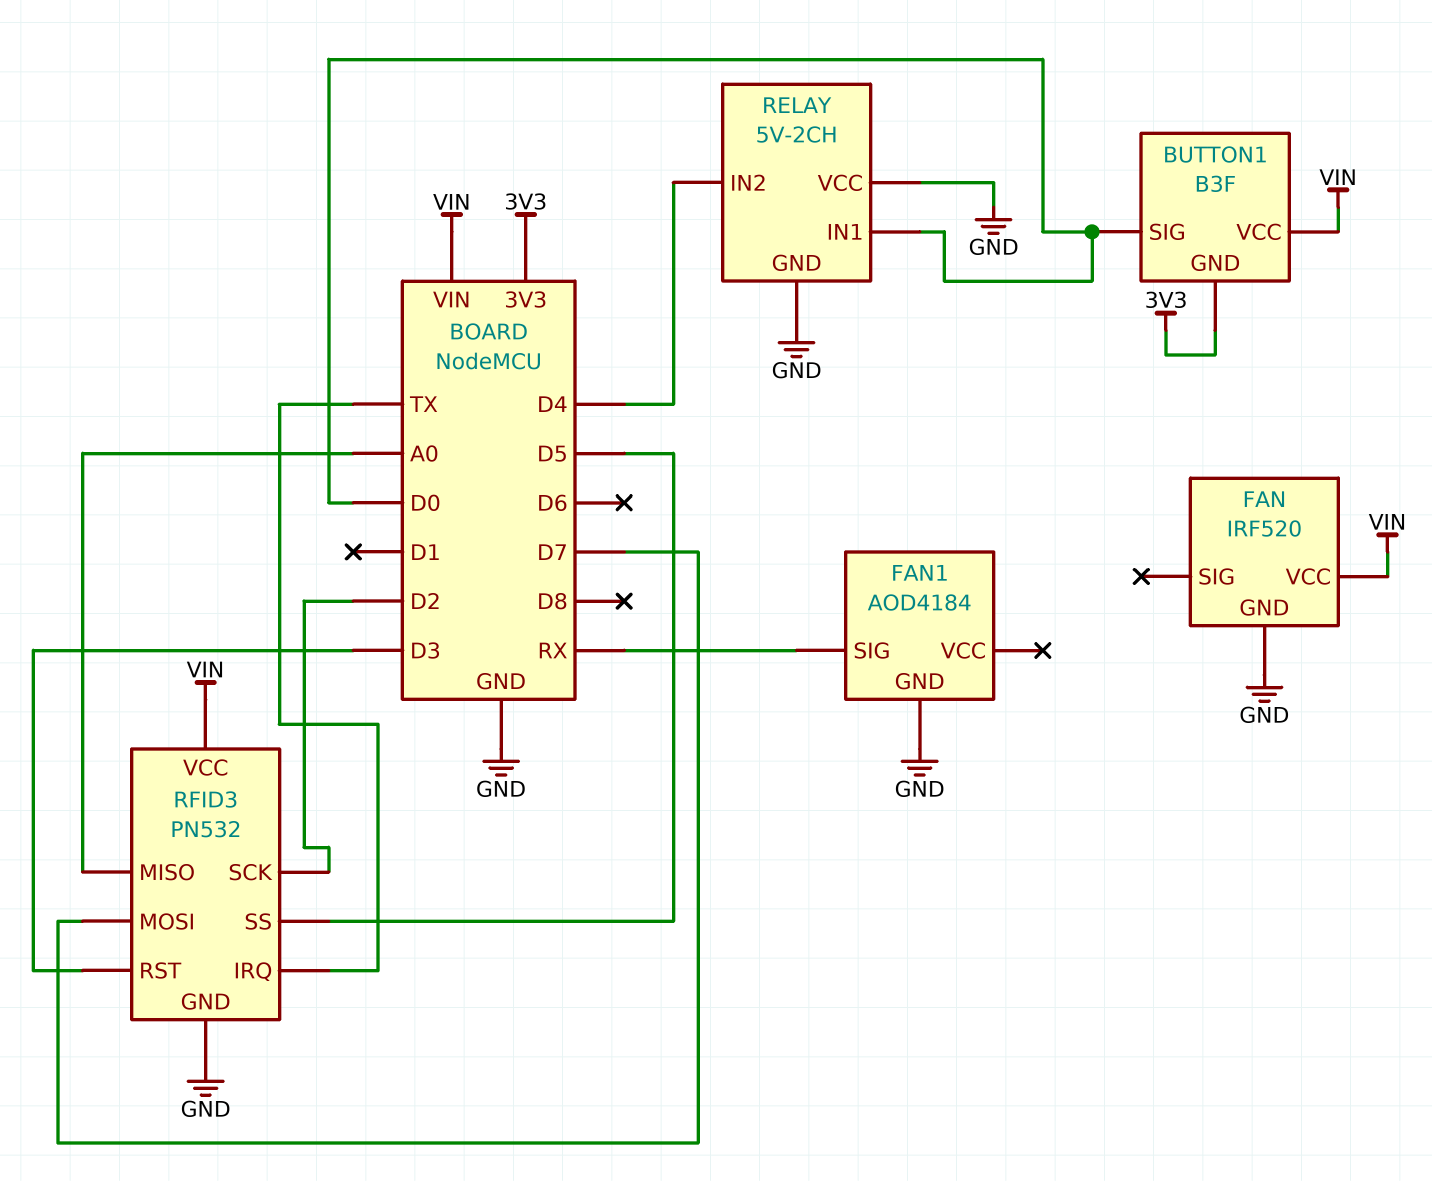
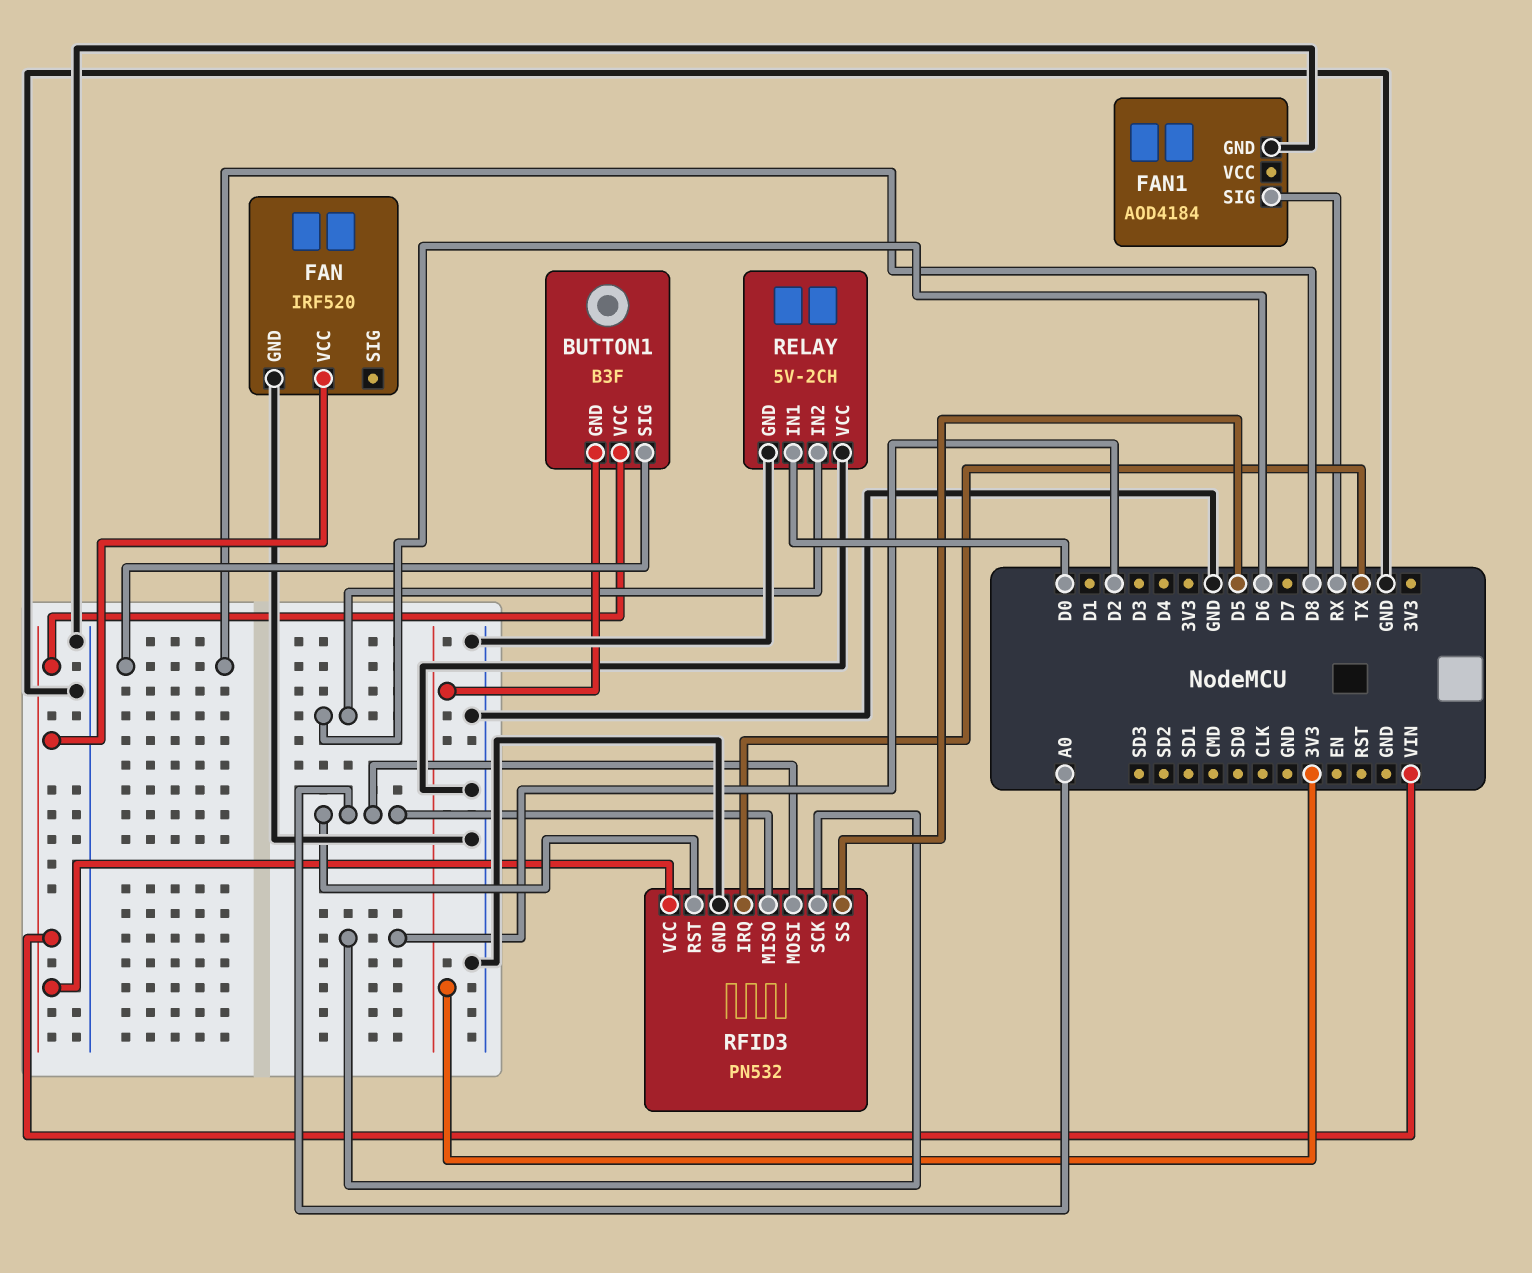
BUTTON1 pin SIG: D0 -> D8
RELAY pin IN2: D4 -> D6
RFID3 pin MOSI: D7 -> A0
RFID3 pin RST: D3 -> A0

